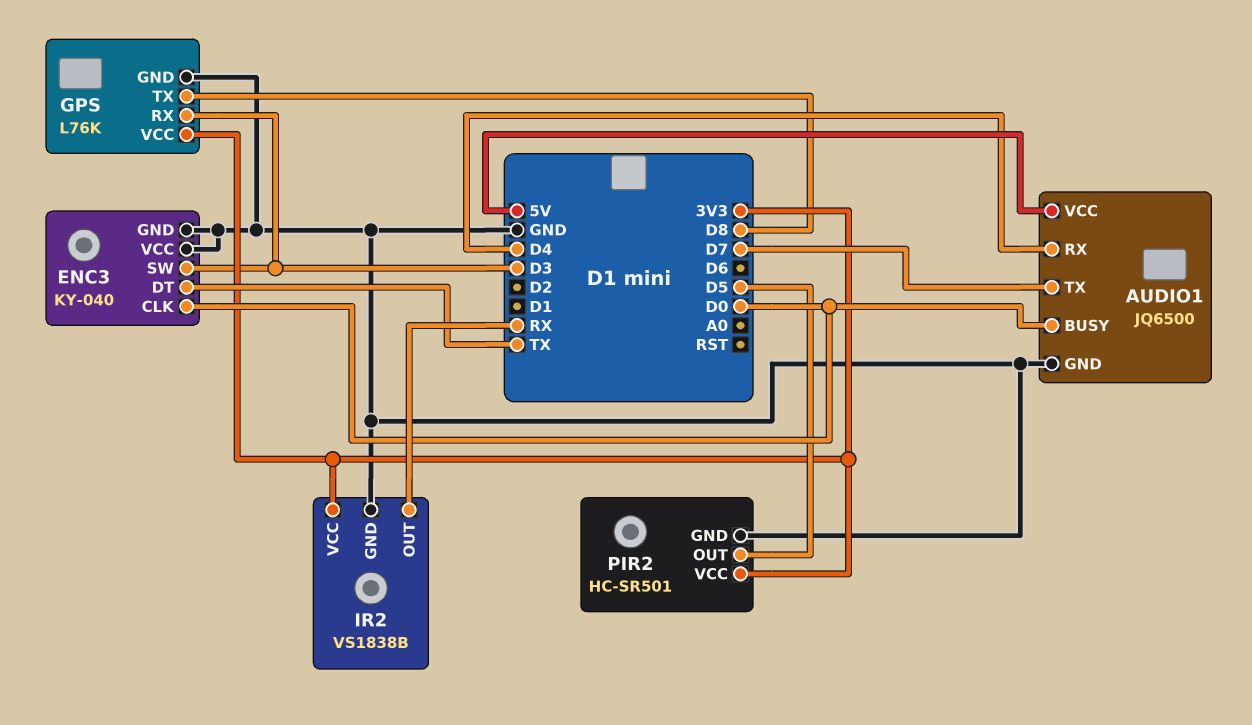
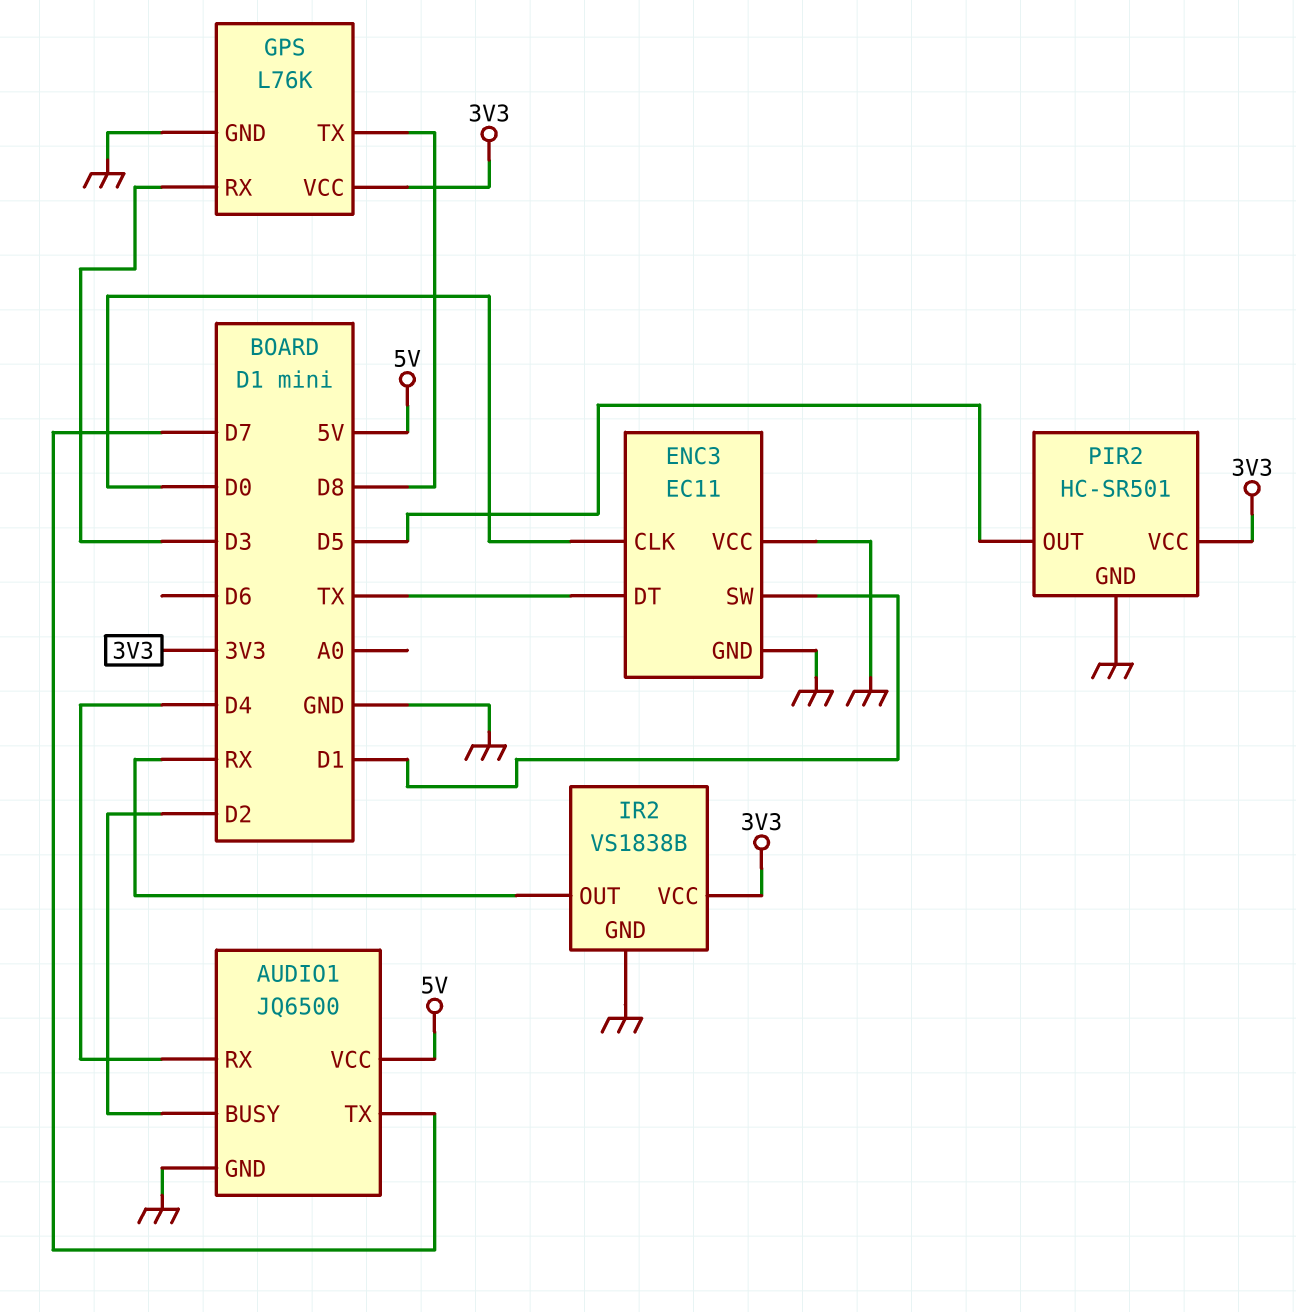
AUDIO1 pin BUSY: D0 -> D2
ENC3: KY-040 -> EC11
ENC3 pin SW: D3 -> D1

